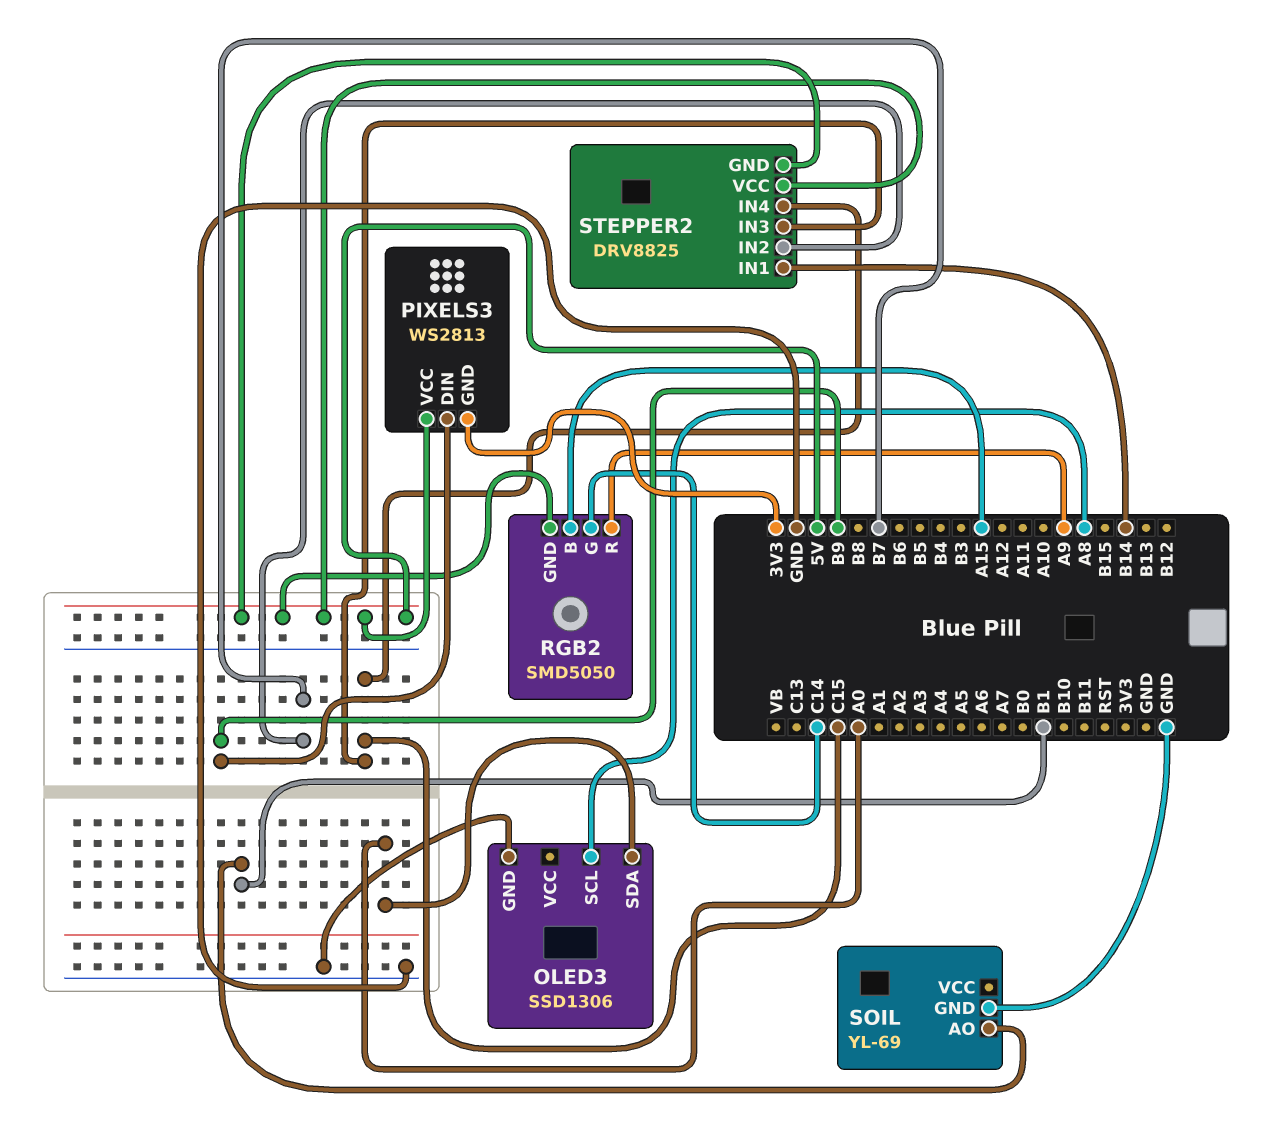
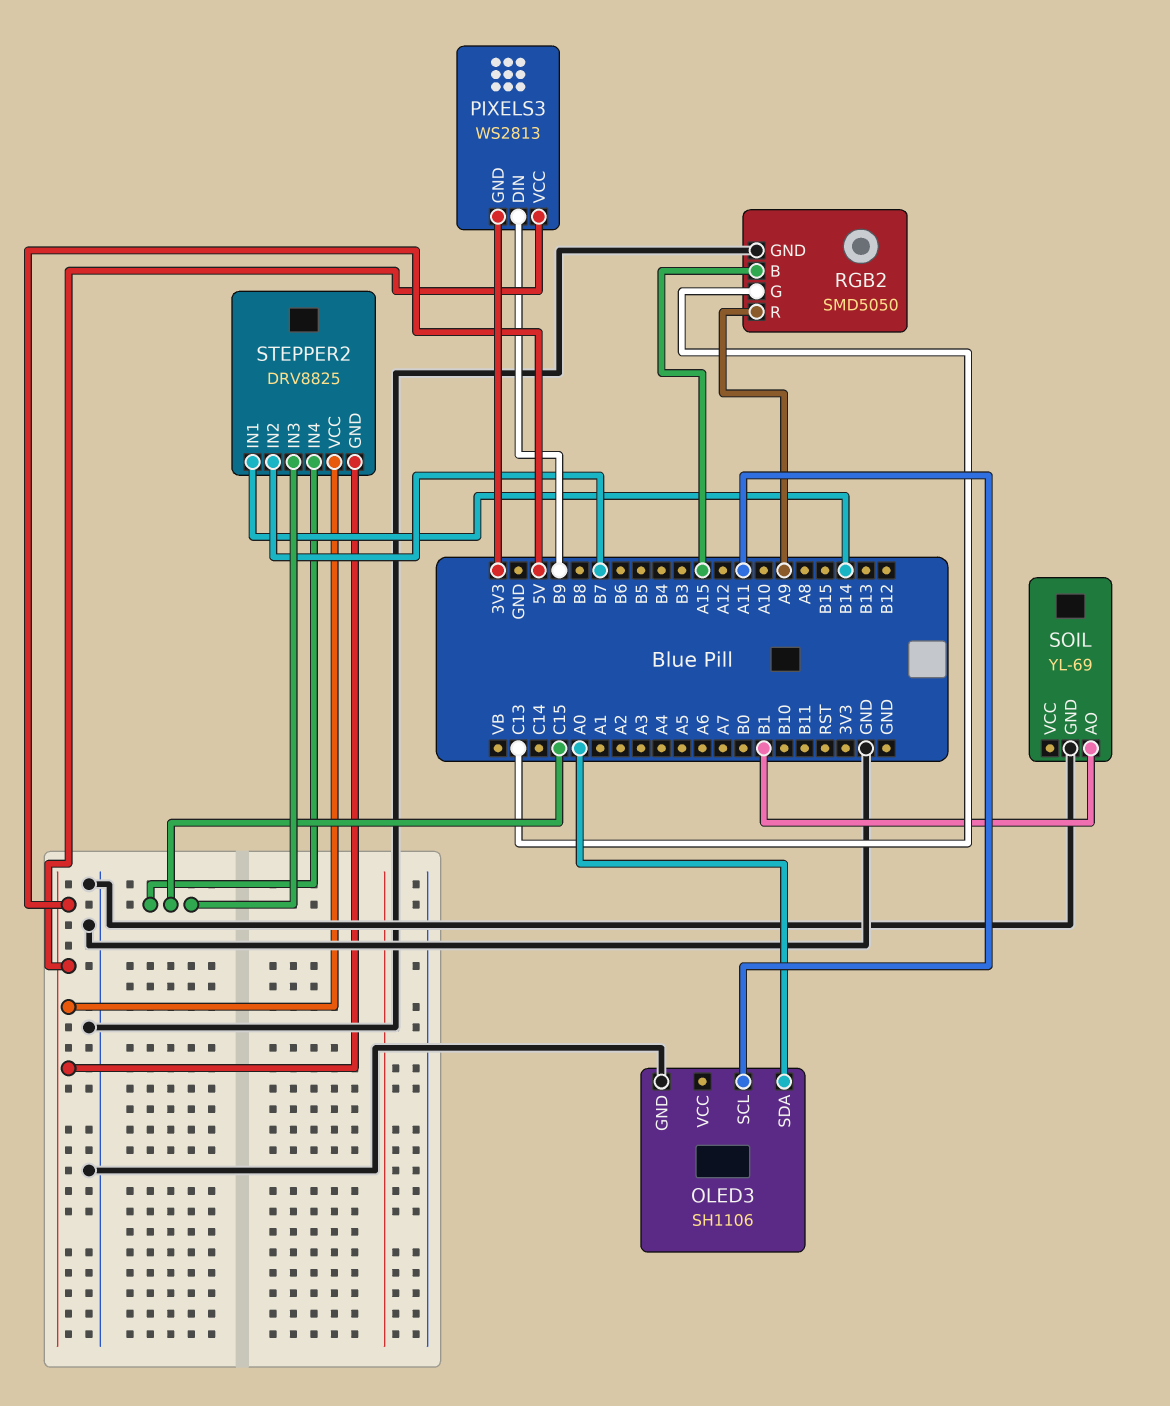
OLED3: SSD1306 -> SH1106
OLED3 pin SCL: A8 -> A11
RGB2 pin G: C14 -> C13
RGB2 pin GND: 5V -> GND

